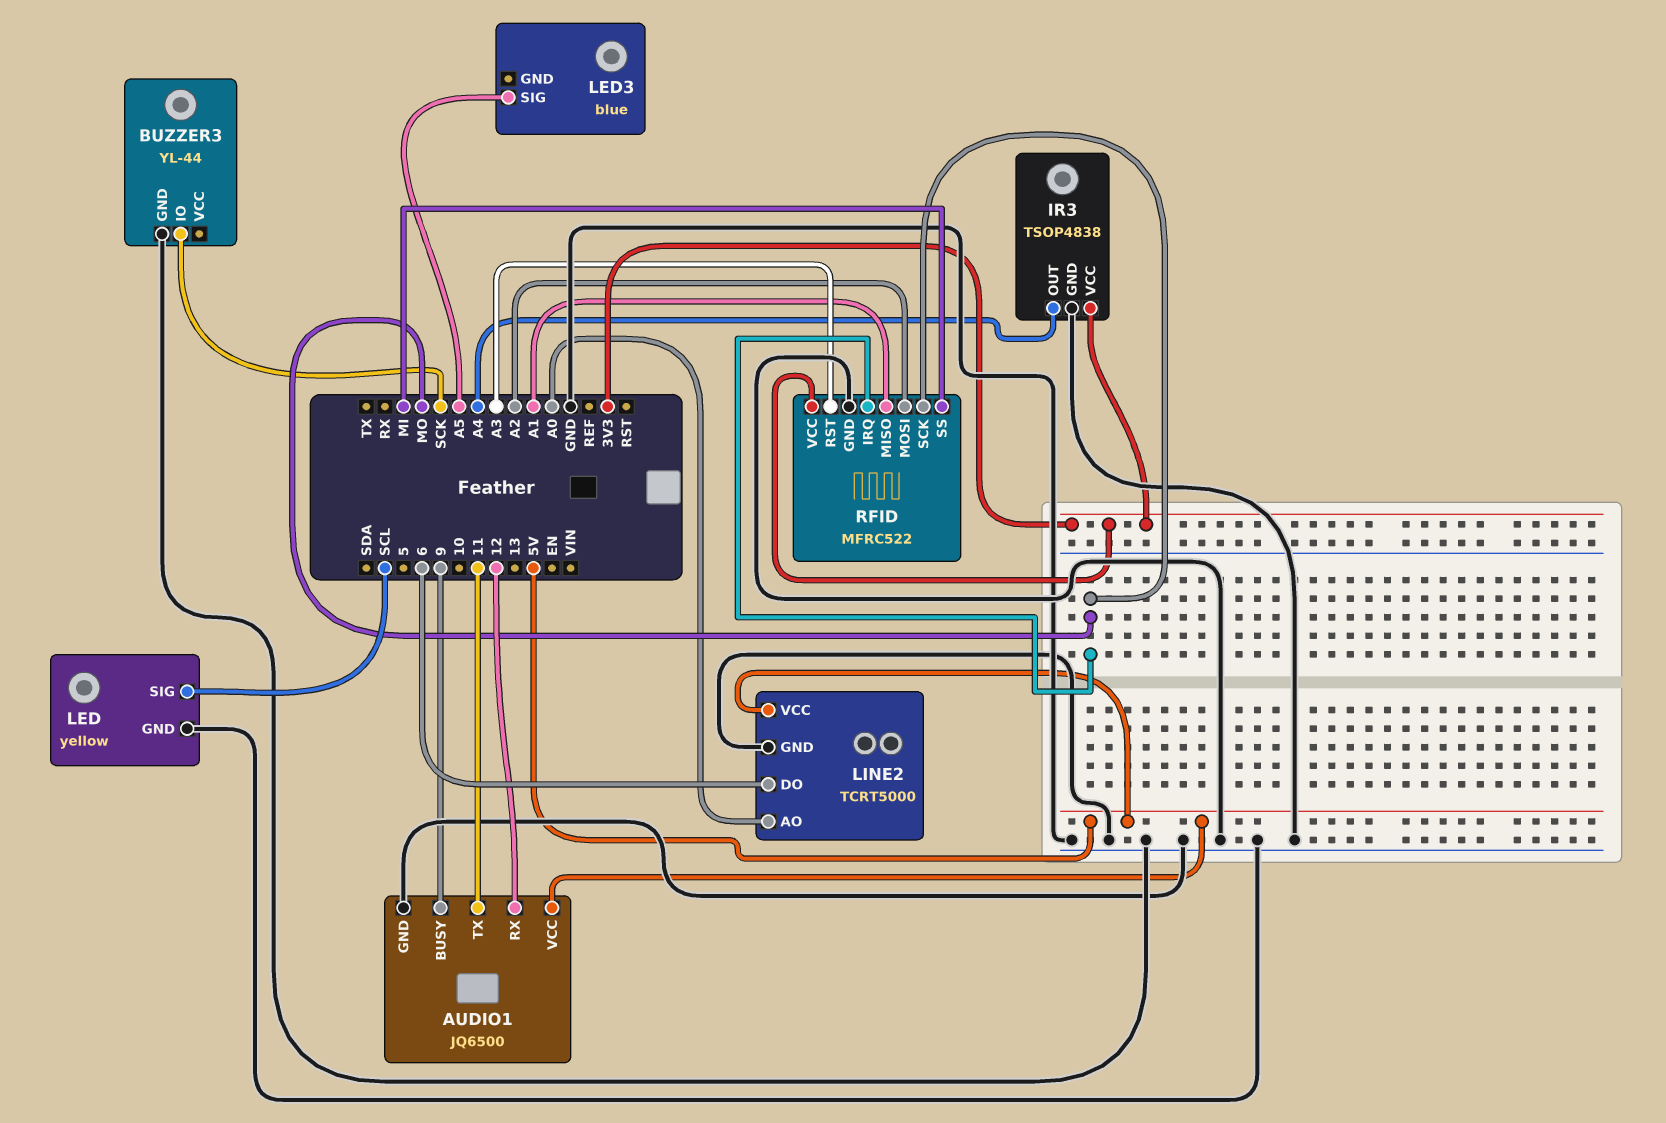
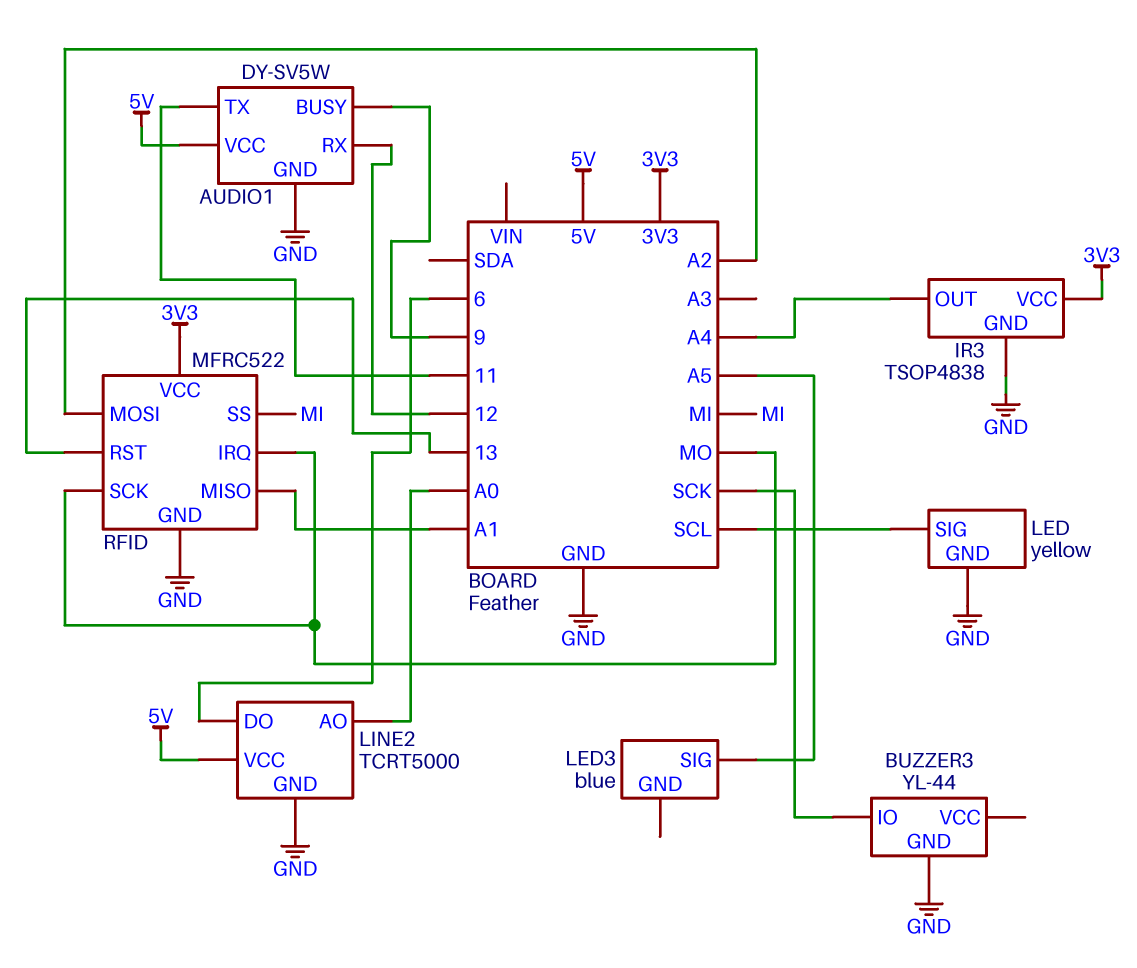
AUDIO1: JQ6500 -> DY-SV5W
RFID pin RST: A3 -> 13

